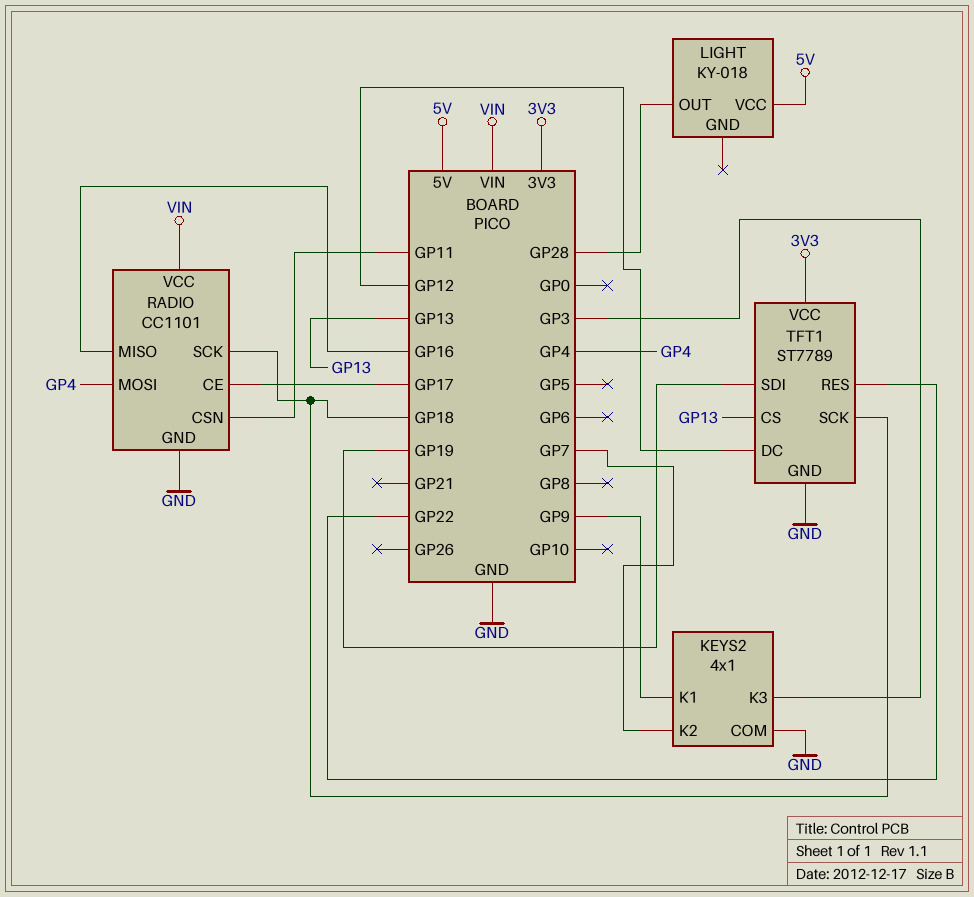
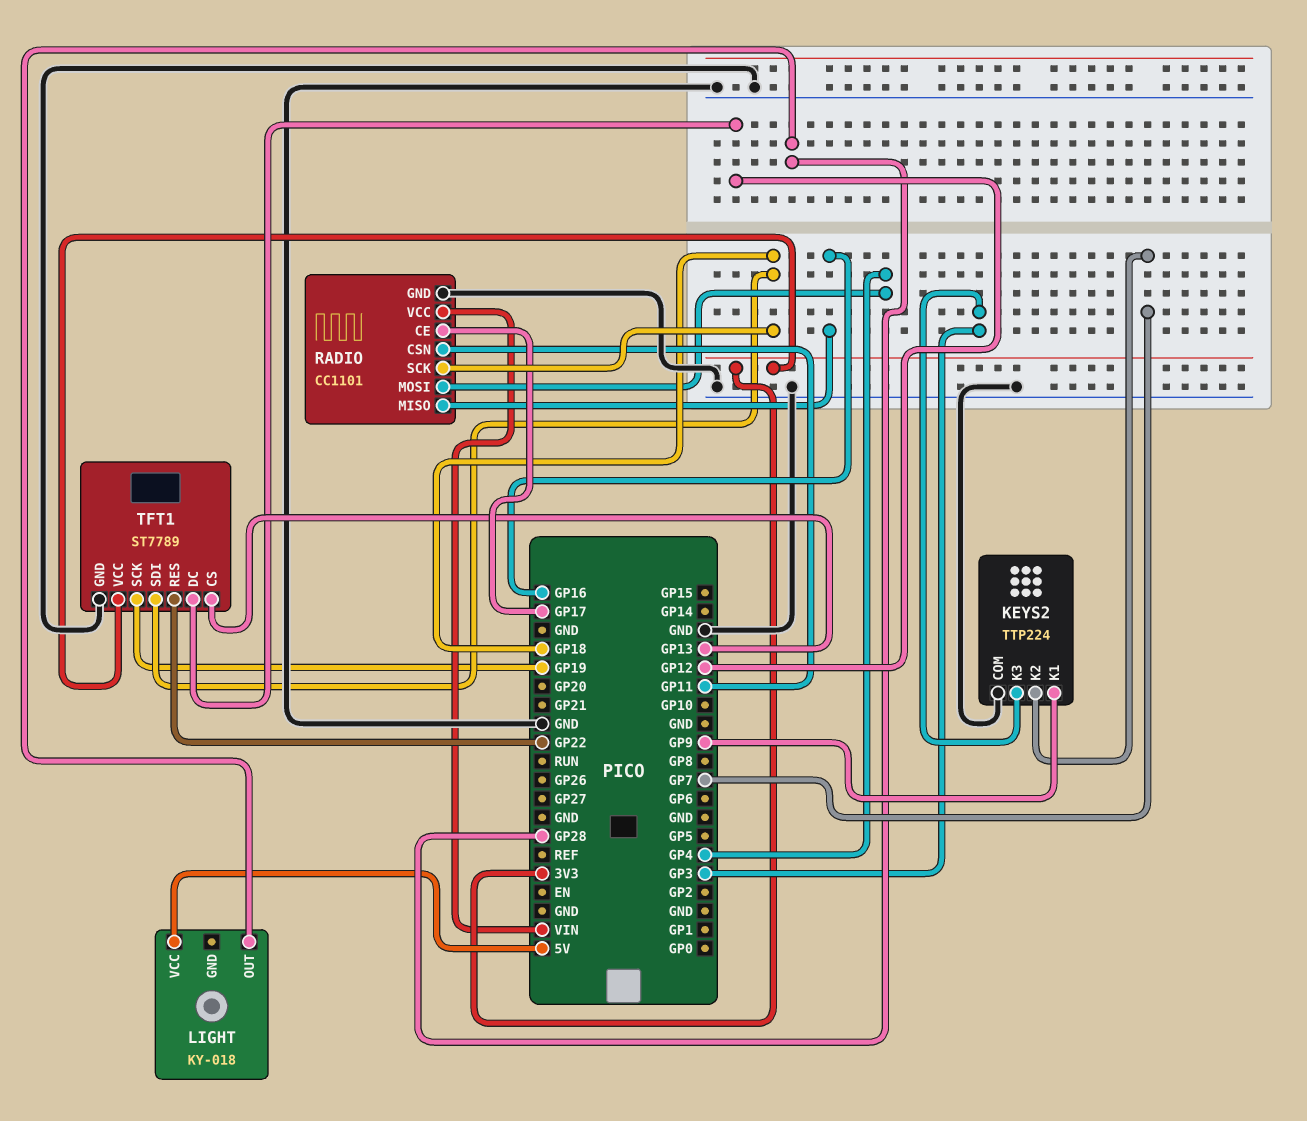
KEYS2: 4x1 -> TTP224
TFT1 pin SCK: GP18 -> GP19
TFT1 pin SDI: GP19 -> GP18

